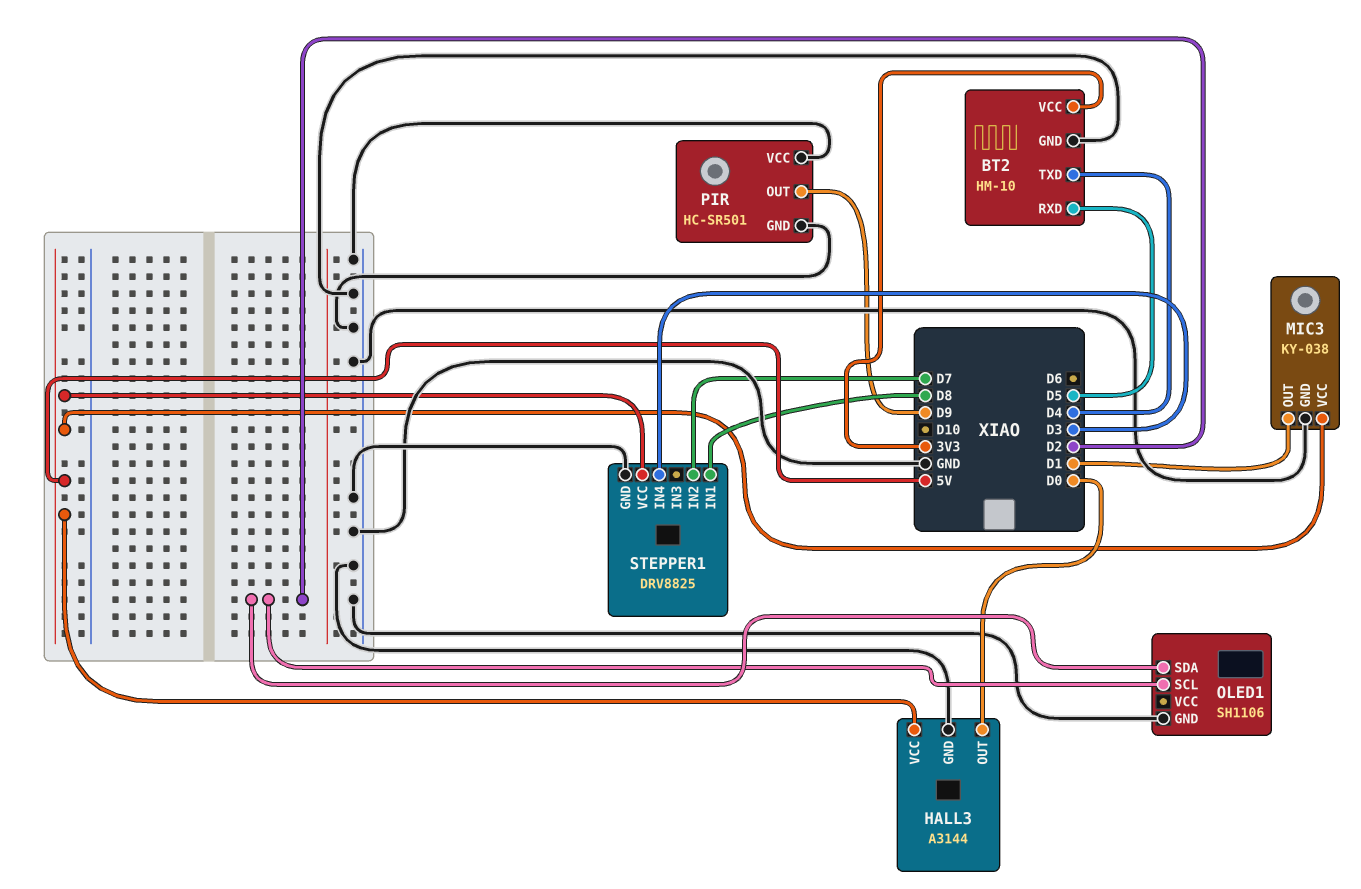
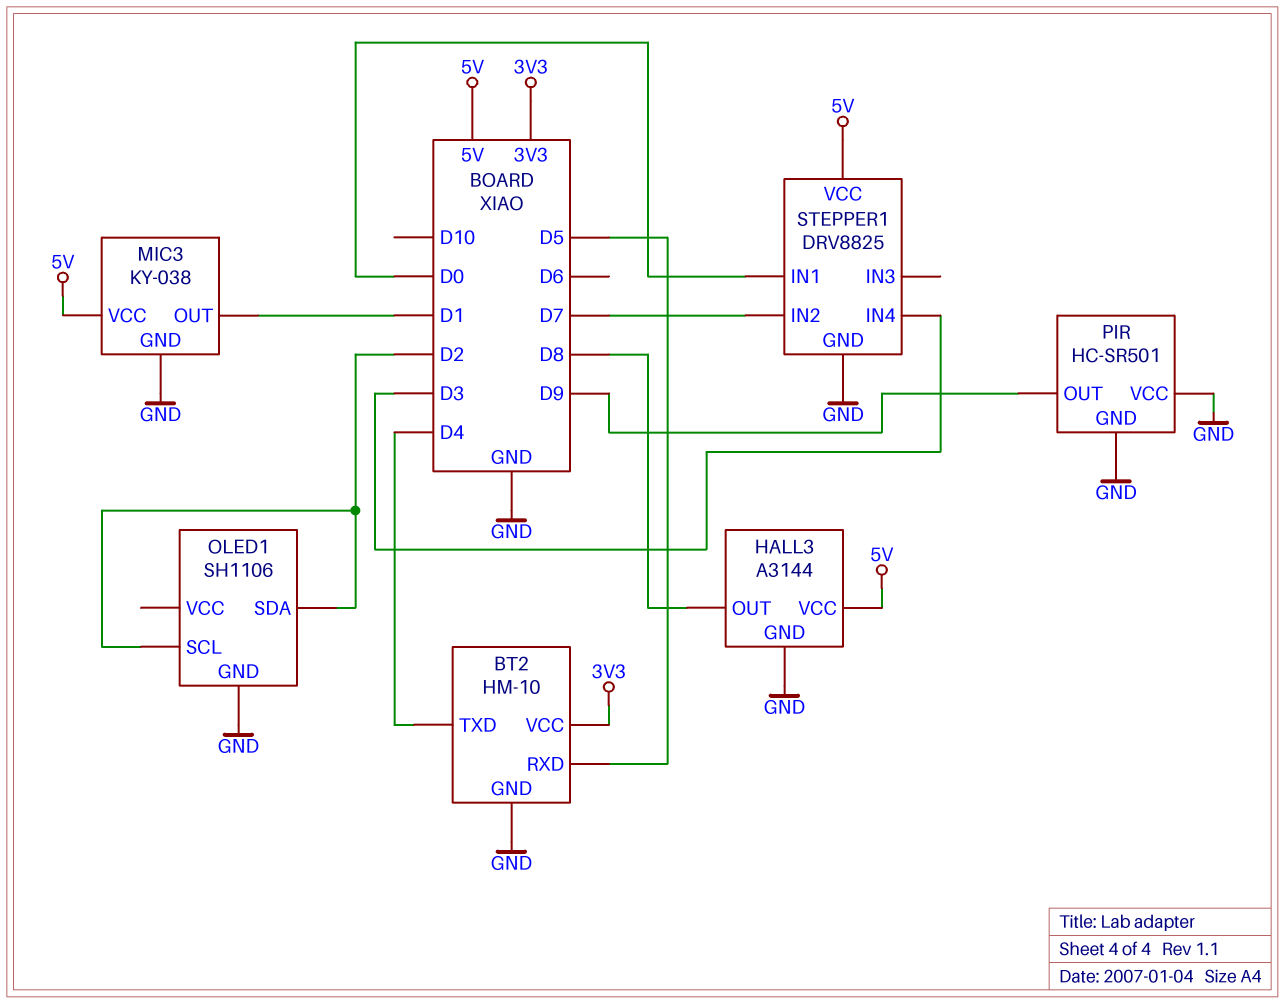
HALL3 pin OUT: D0 -> D8
STEPPER1 pin IN1: D8 -> D0

